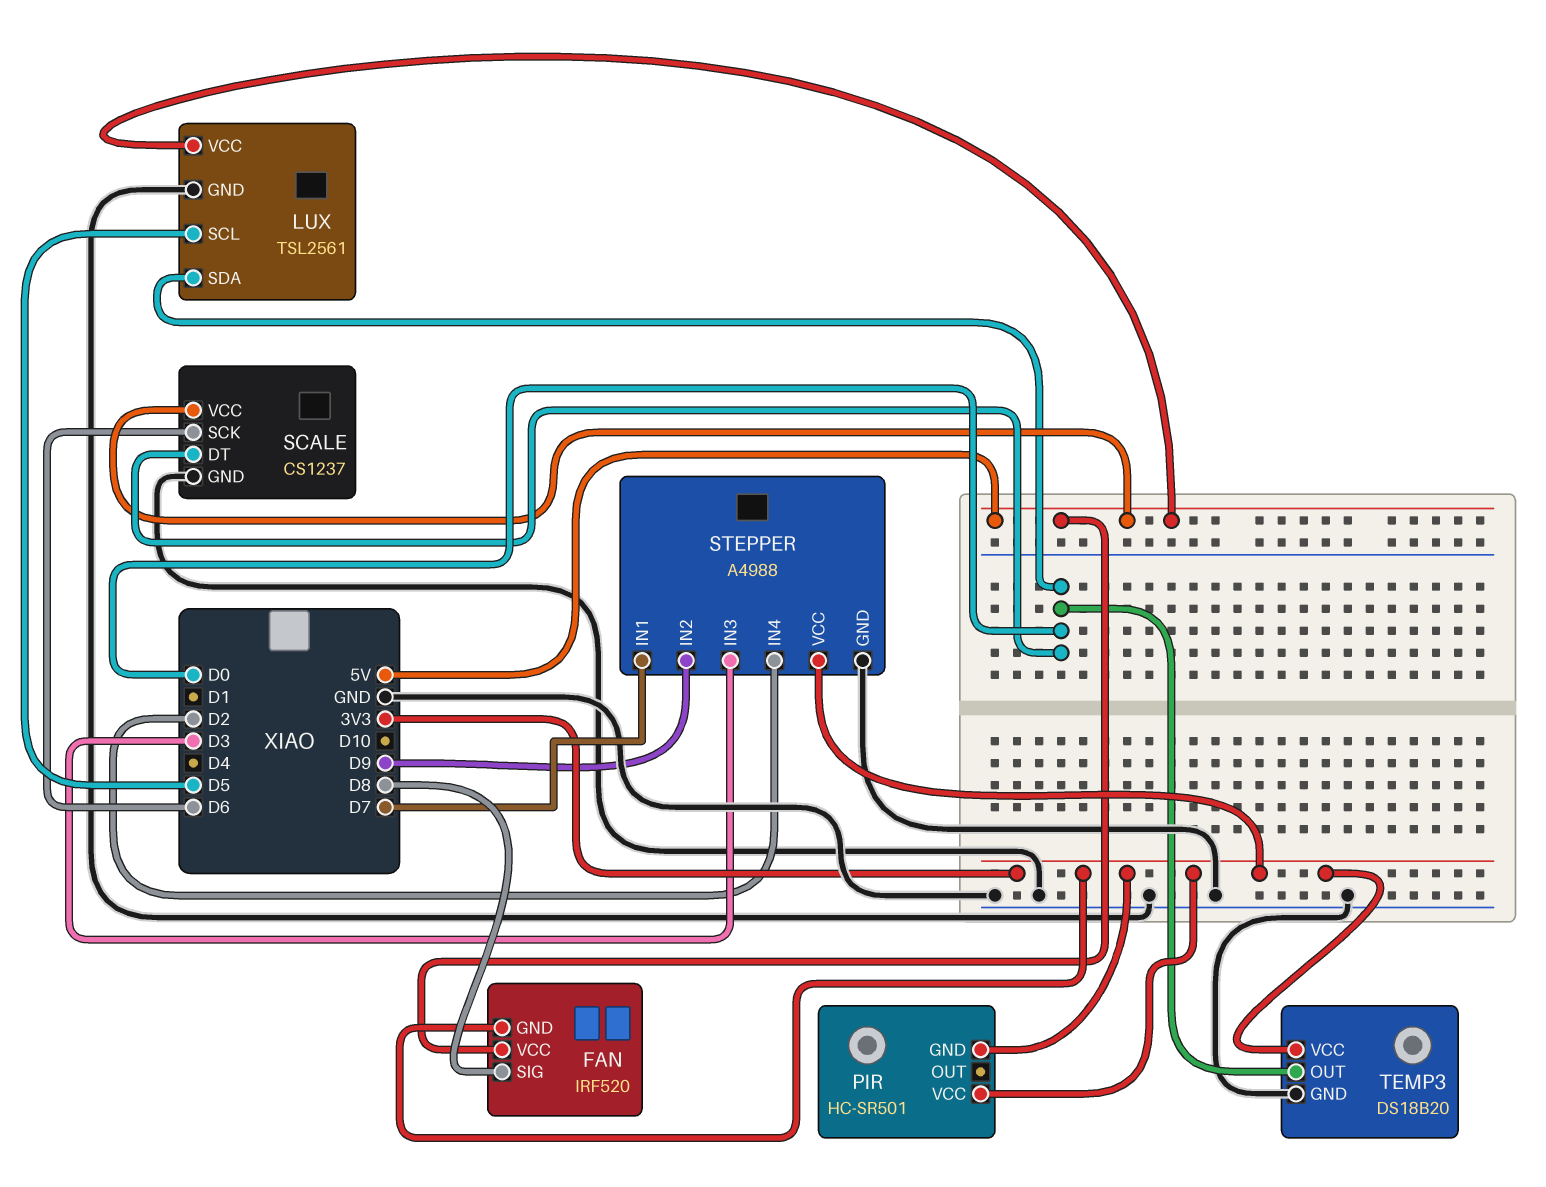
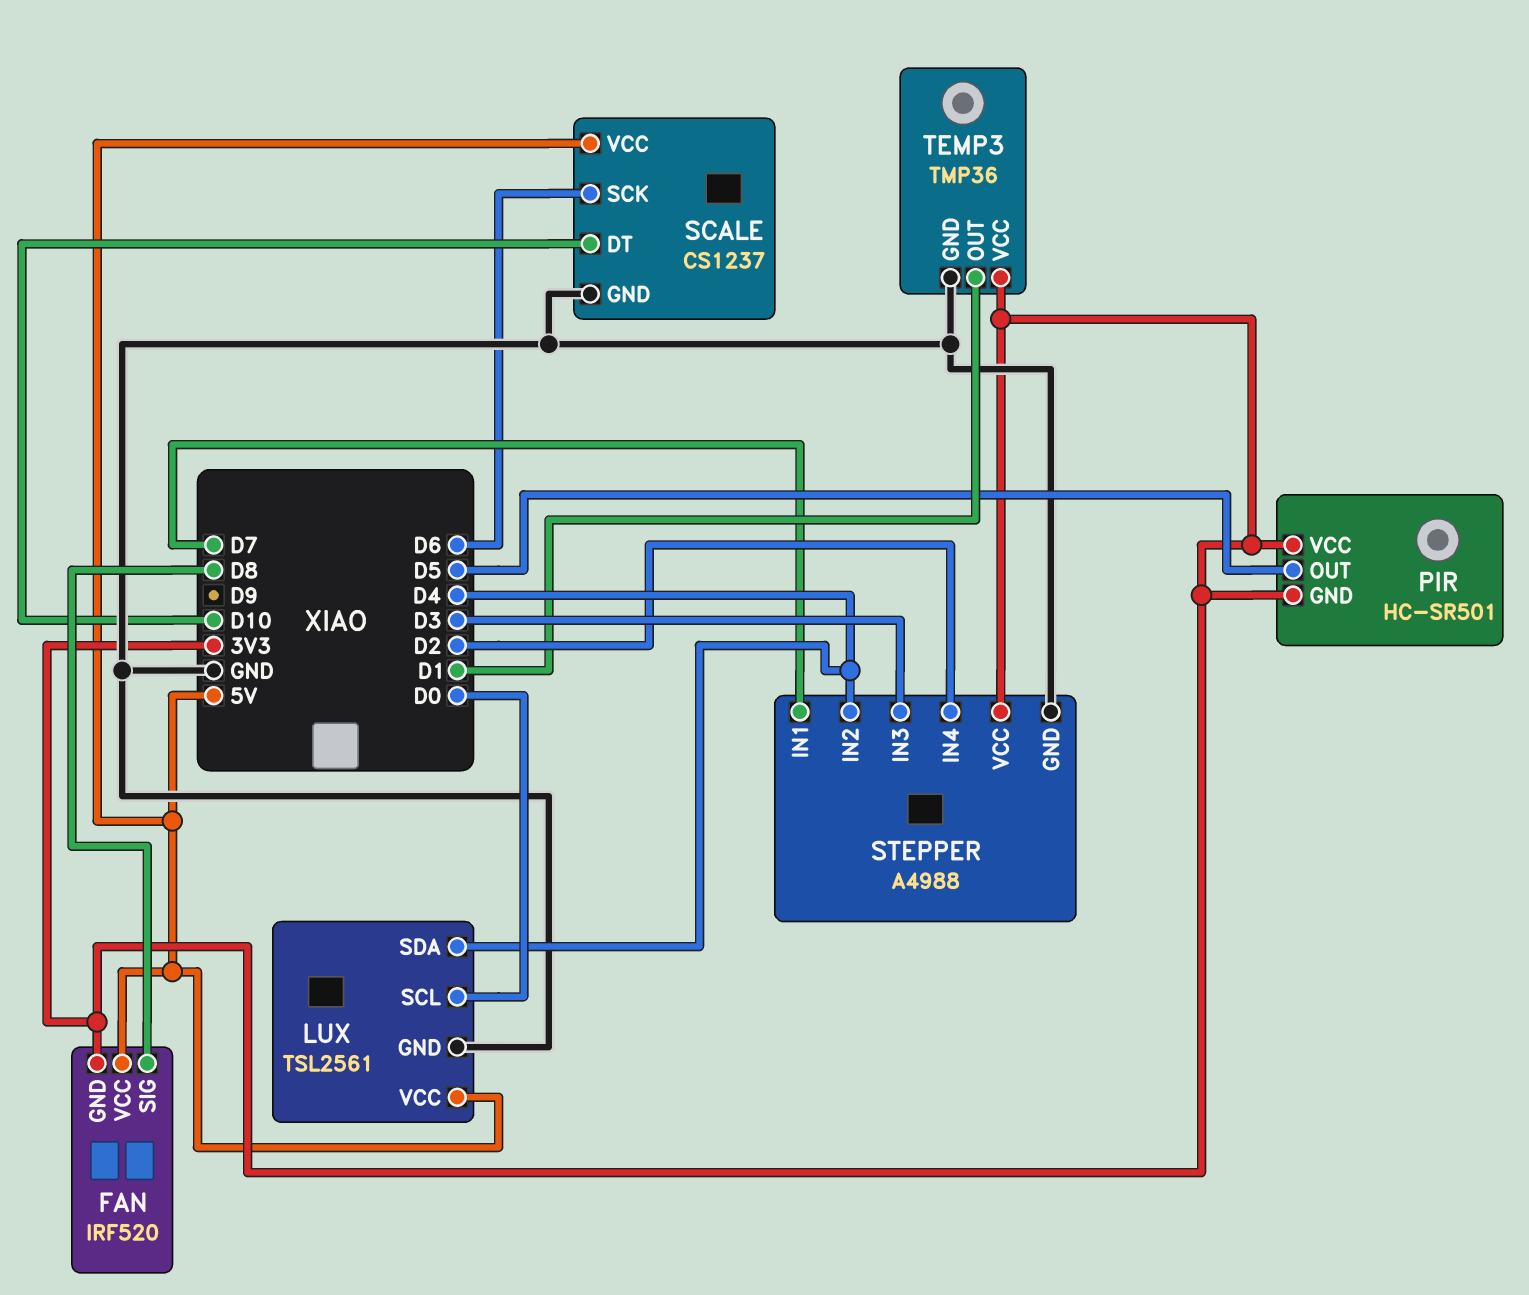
LUX pin SCL: D5 -> D0
LUX pin SDA: D0 -> D4
PIR pin OUT: none -> D5
SCALE pin DT: D0 -> D10
STEPPER pin IN2: D9 -> D4
TEMP3: DS18B20 -> TMP36
TEMP3 pin OUT: D0 -> D1

